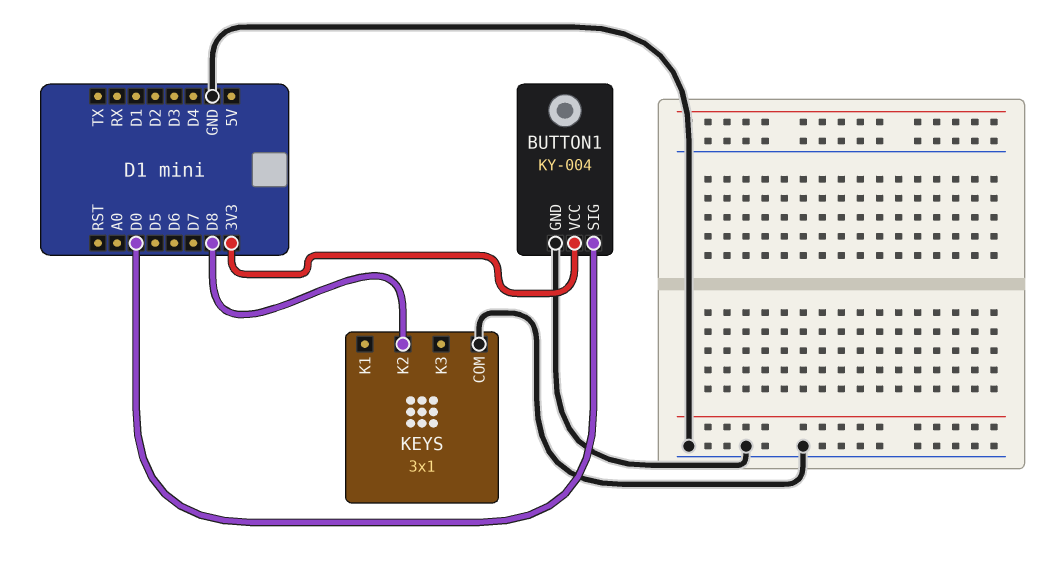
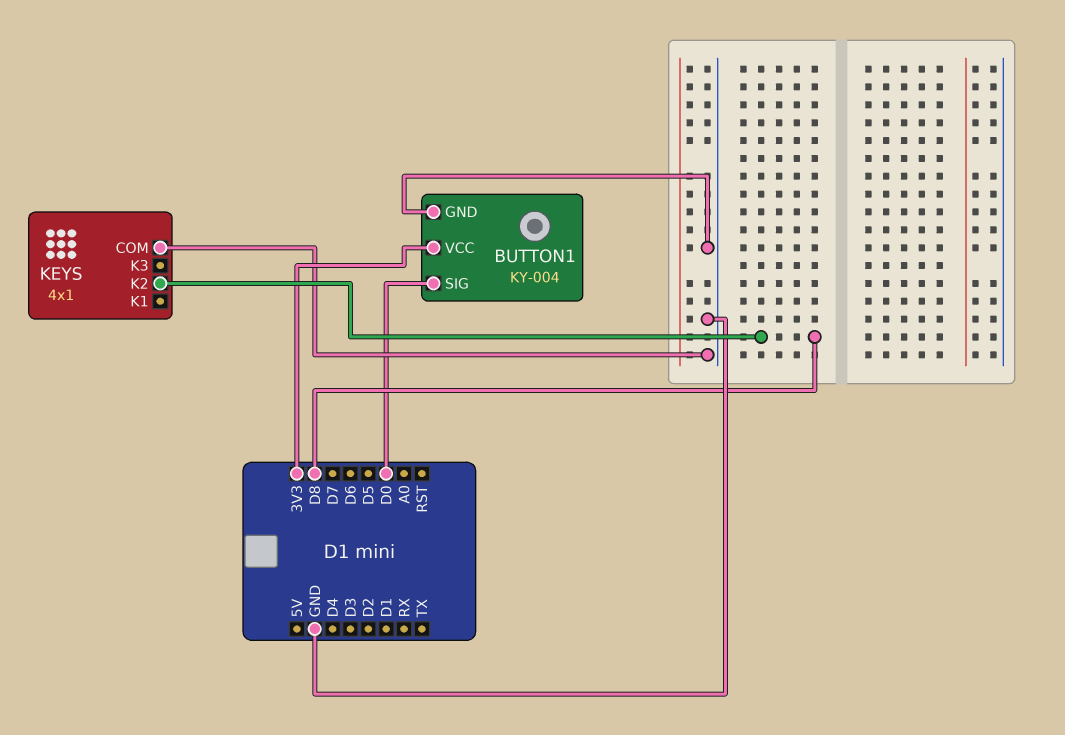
KEYS: 3x1 -> 4x1

